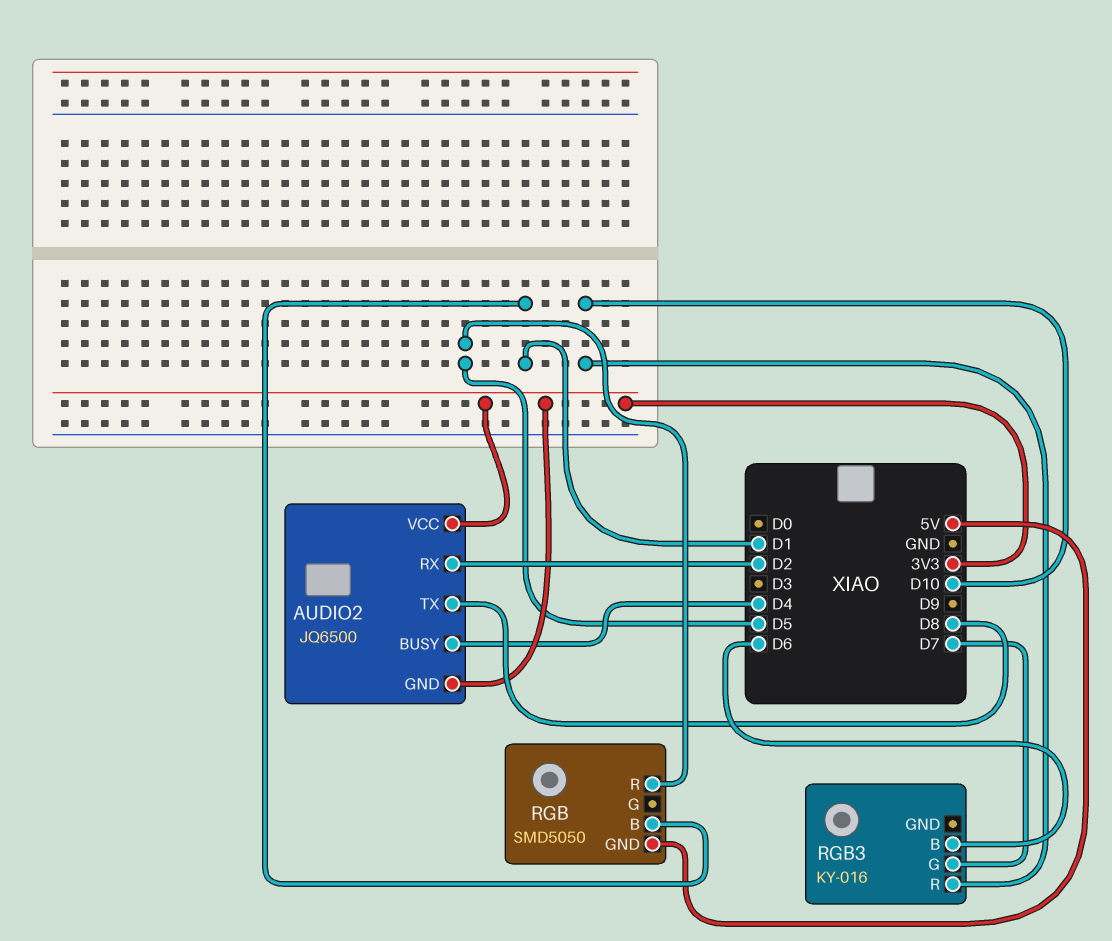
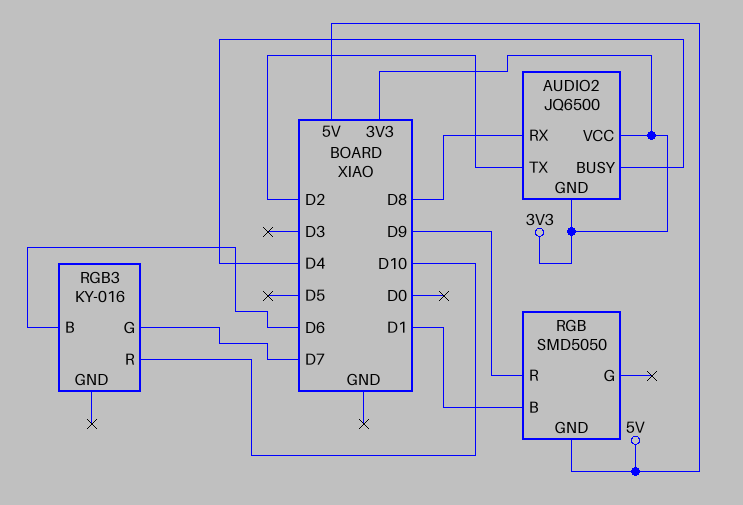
AUDIO2 pin RX: D2 -> D8
AUDIO2 pin TX: D8 -> D2
RGB pin R: D5 -> D9

